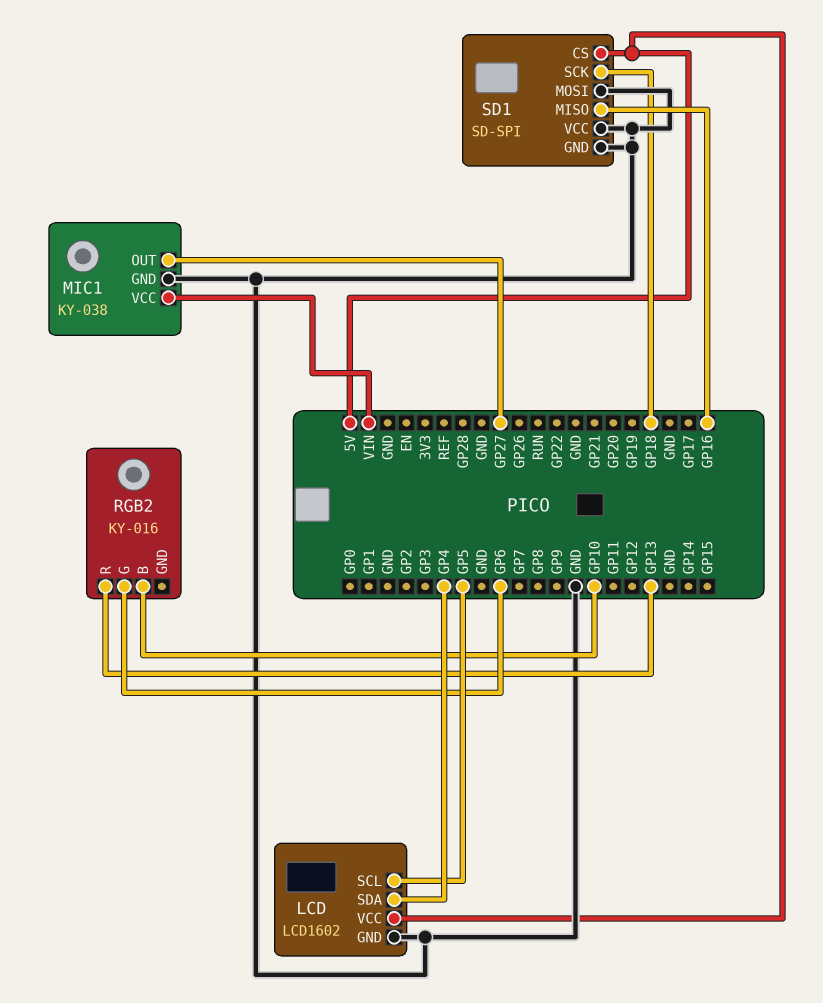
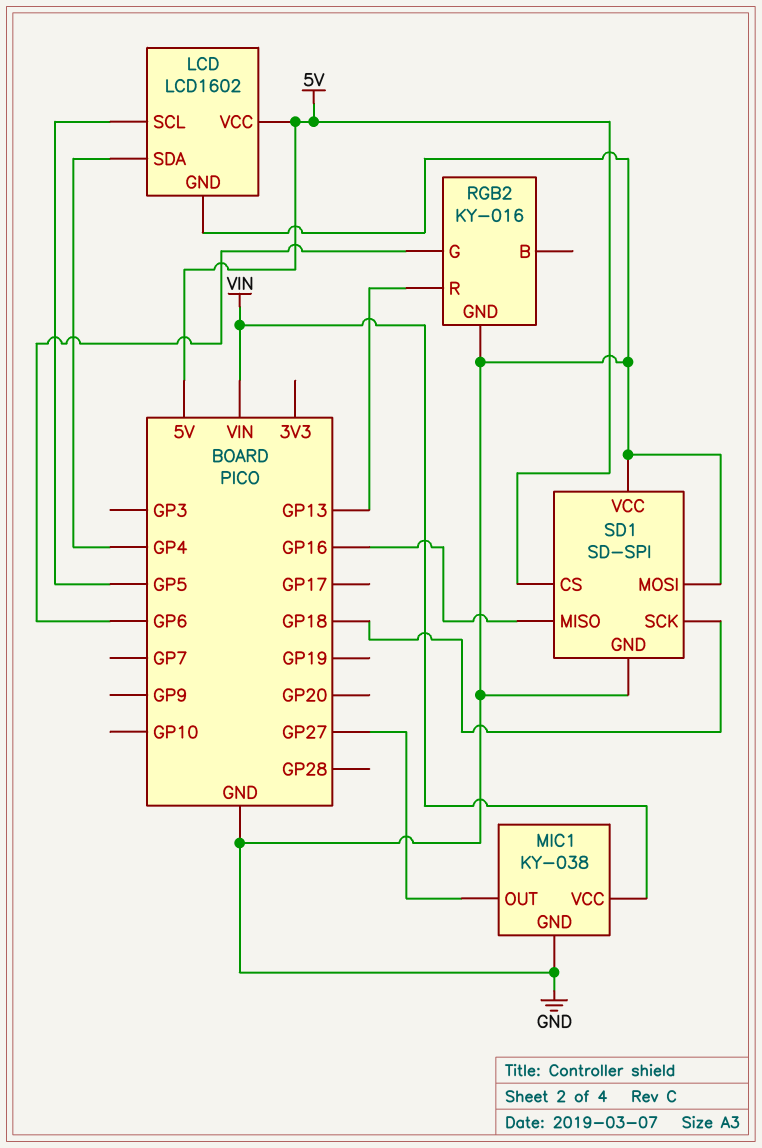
RGB2 pin B: GP10 -> none
RGB2 pin GND: none -> GND

